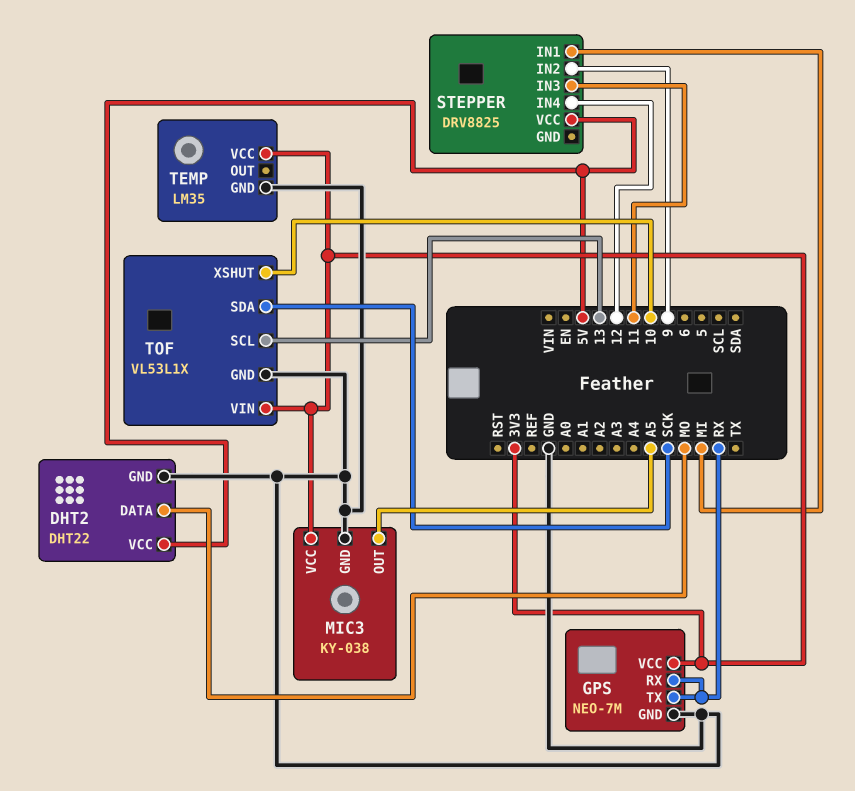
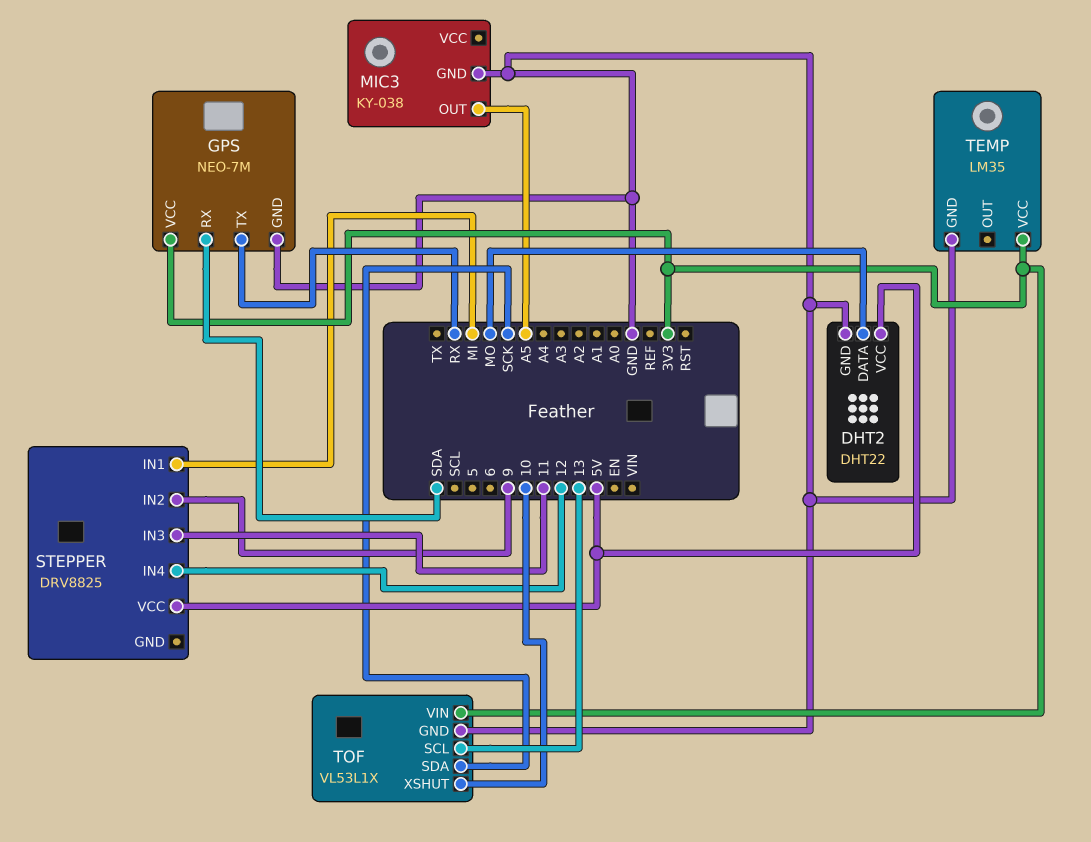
GPS pin RX: RX -> SDA
MIC3 pin VCC: 3V3 -> none

